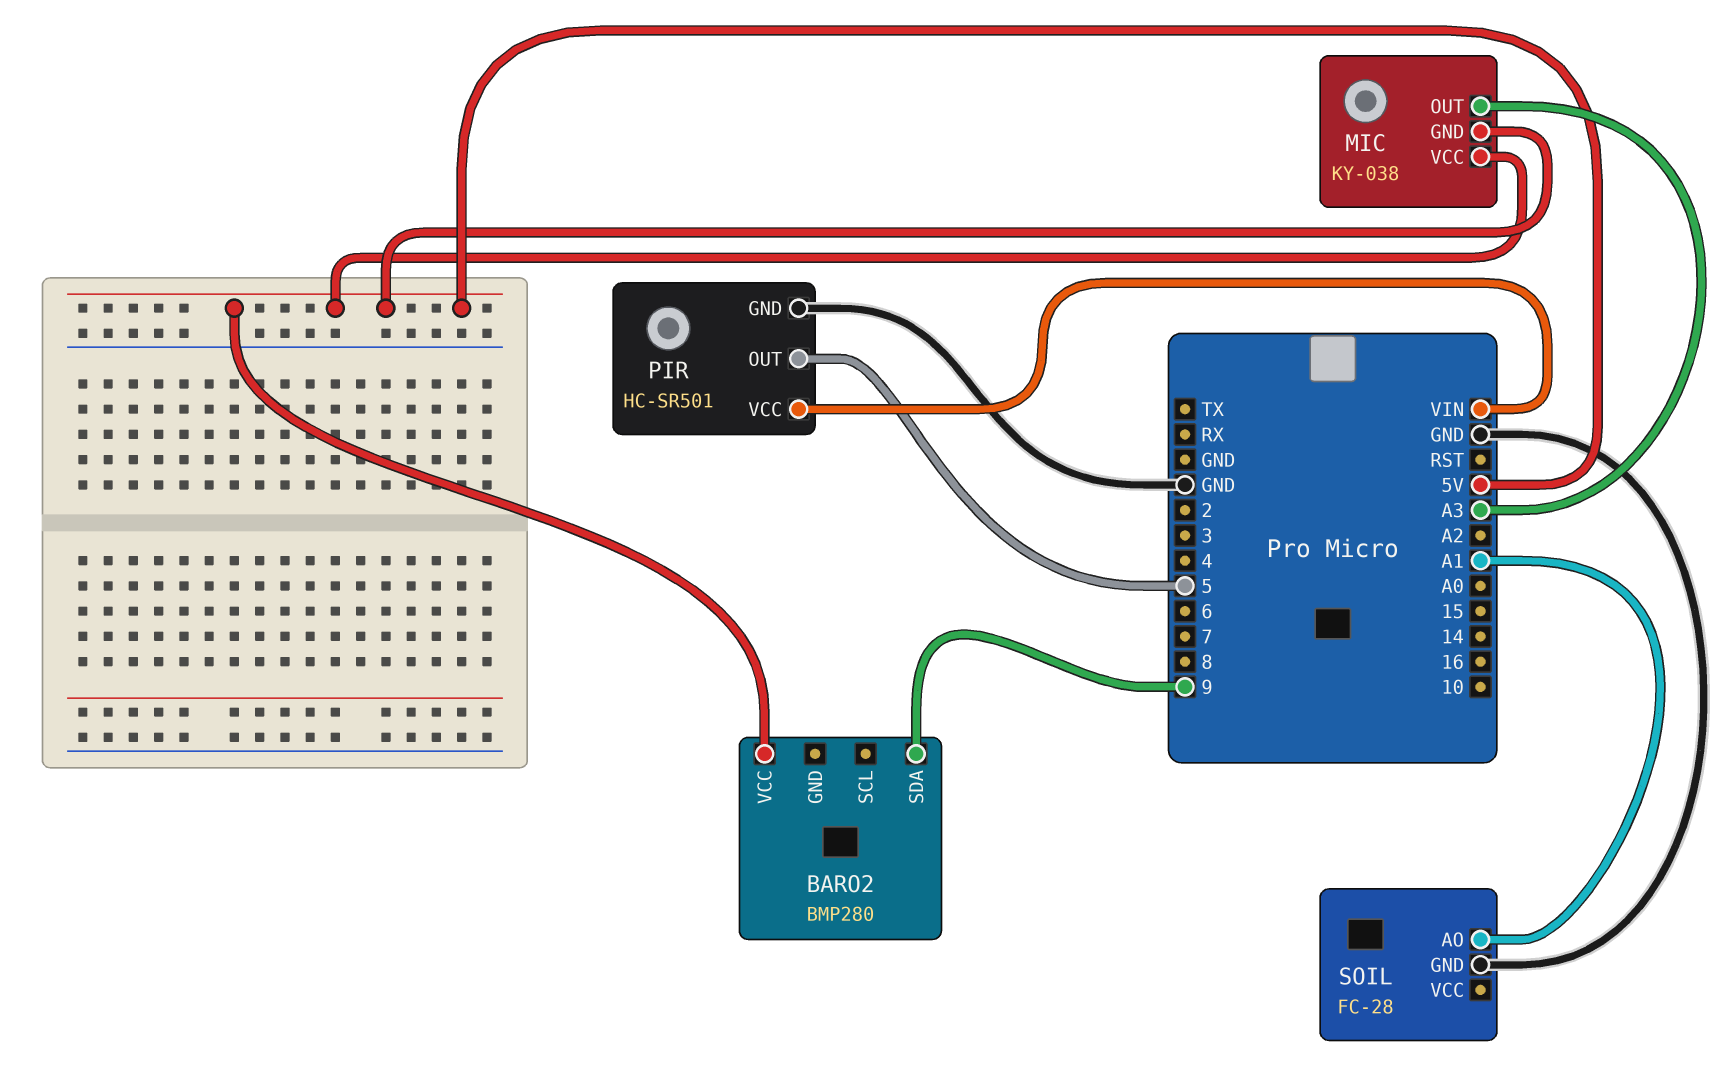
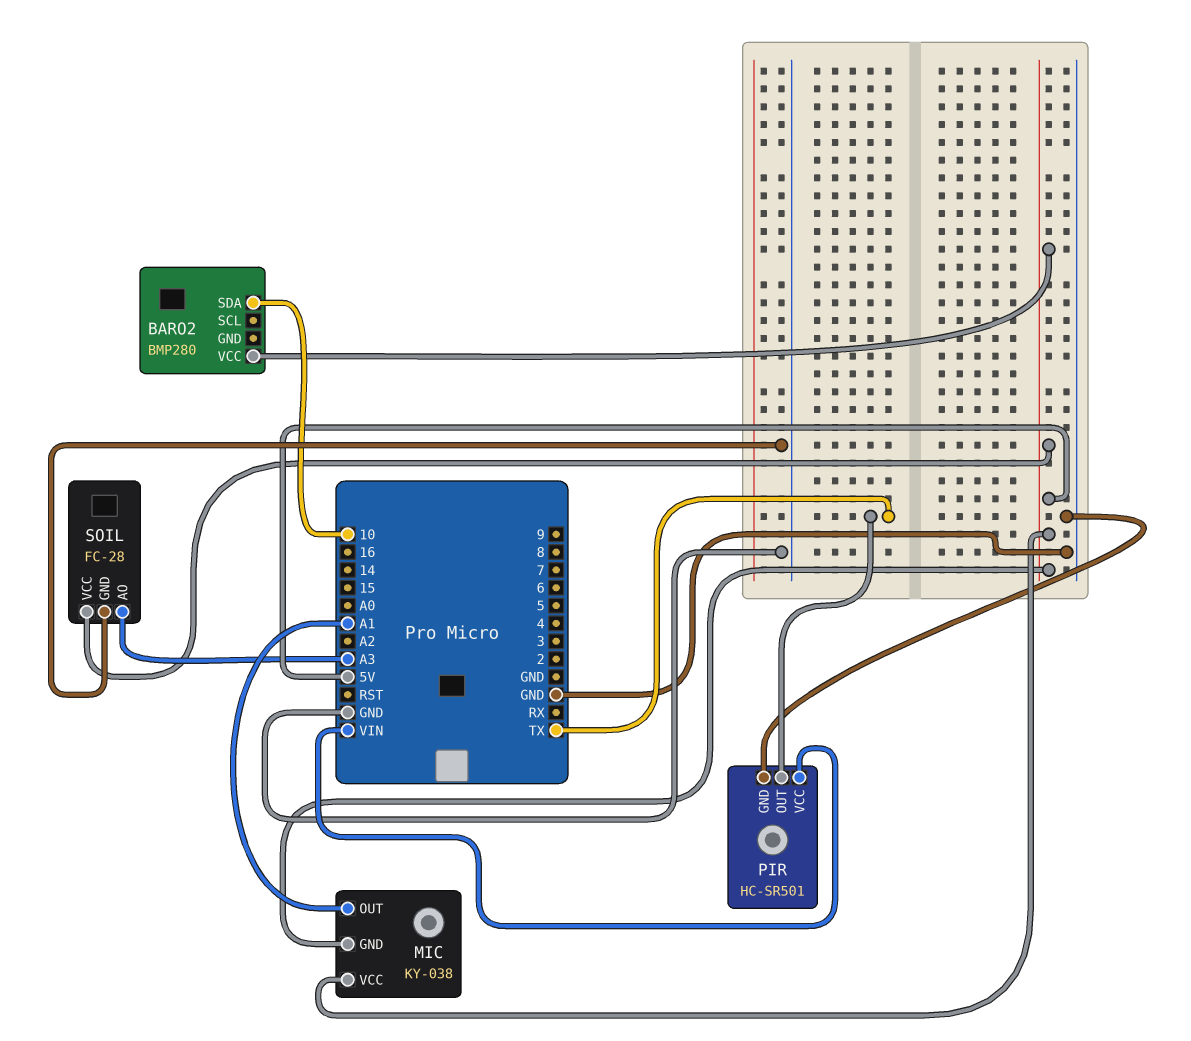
BARO2 pin SDA: 9 -> 10
MIC pin OUT: A3 -> A1
PIR pin OUT: 5 -> TX
SOIL pin AO: A1 -> A3
SOIL pin VCC: none -> 5V

